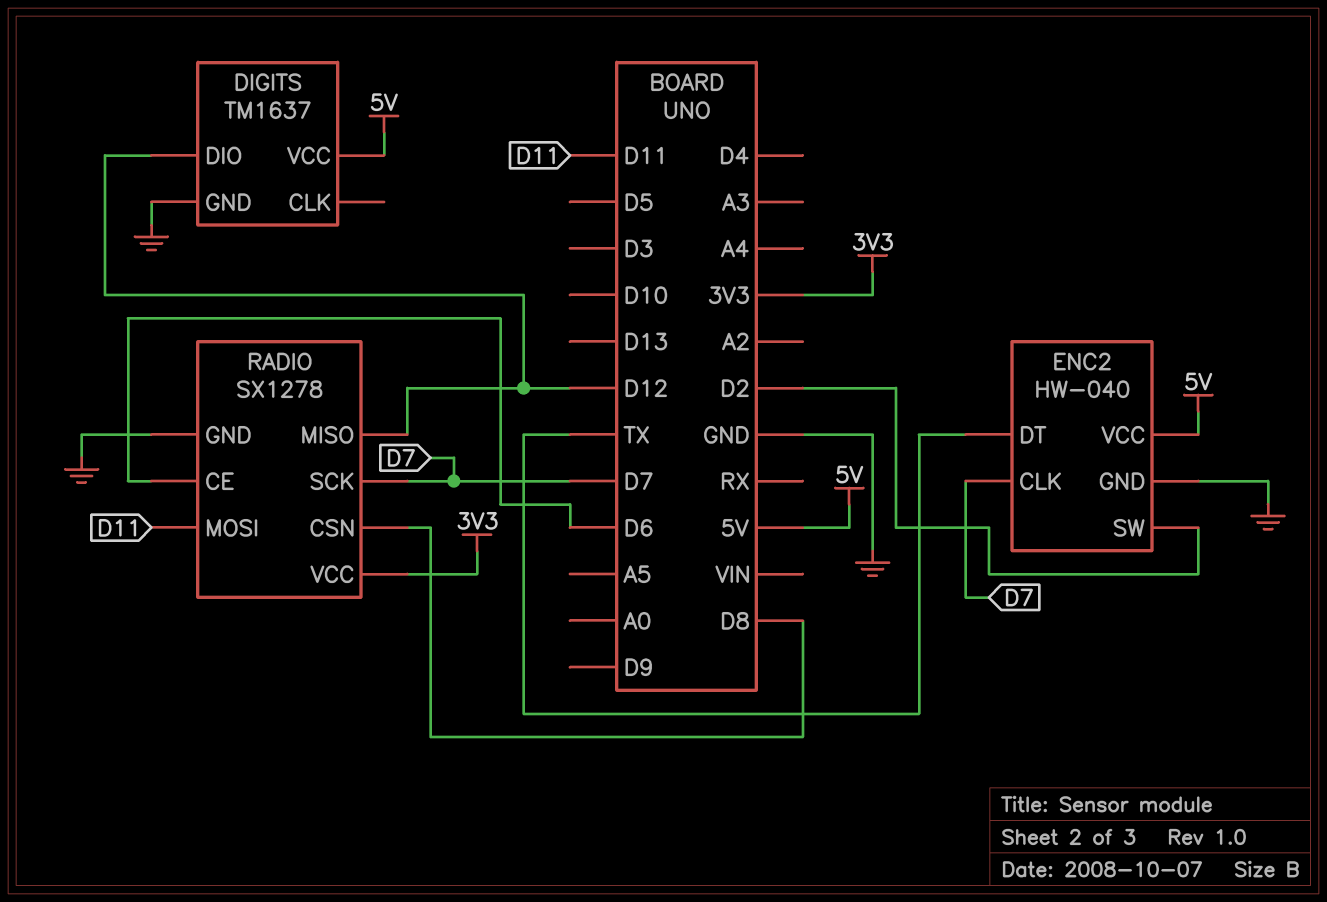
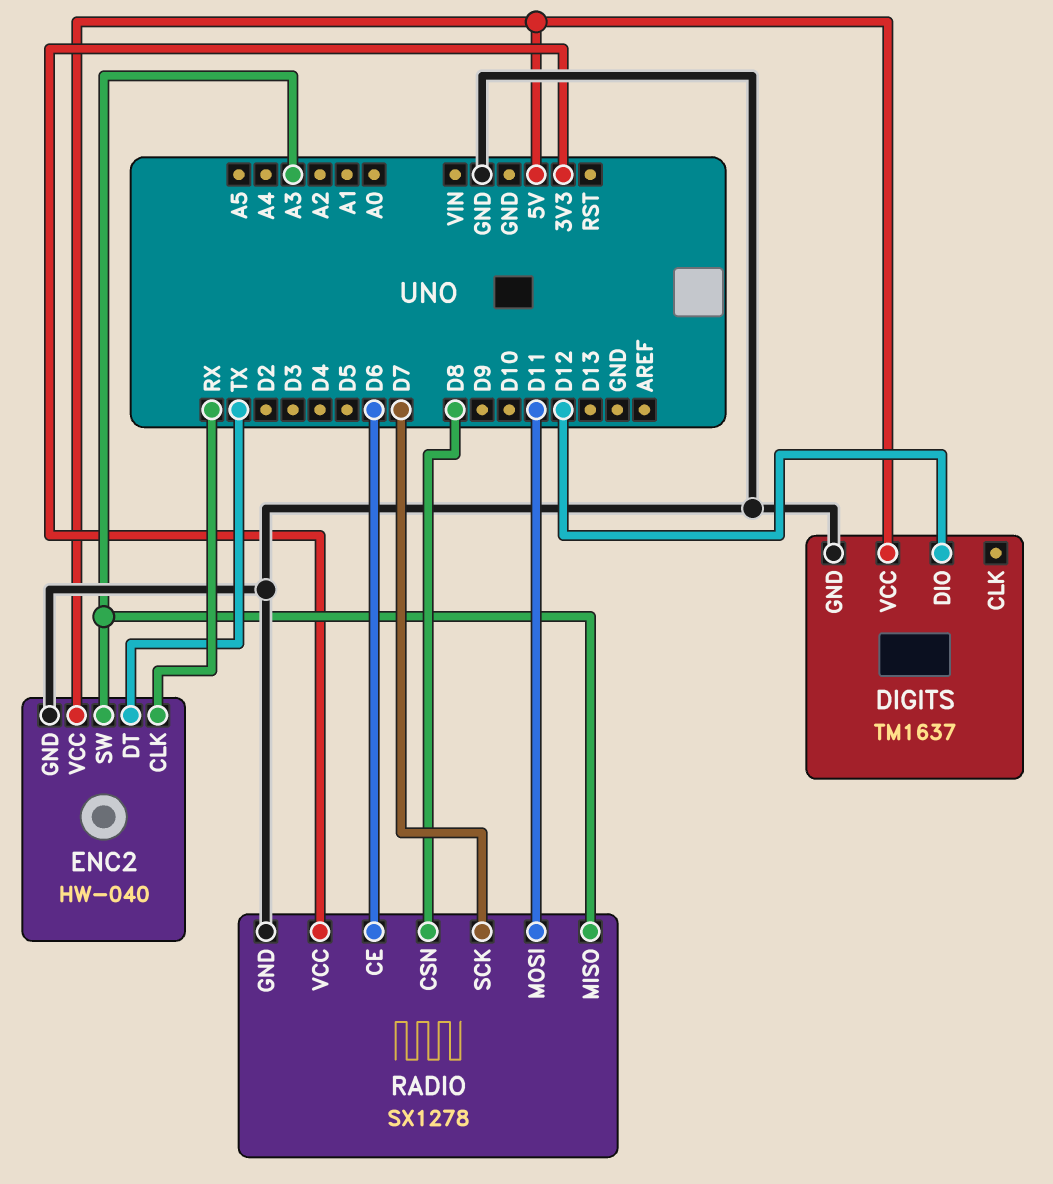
ENC2 pin CLK: D7 -> RX
ENC2 pin SW: D2 -> A3
RADIO pin MISO: D12 -> A3

